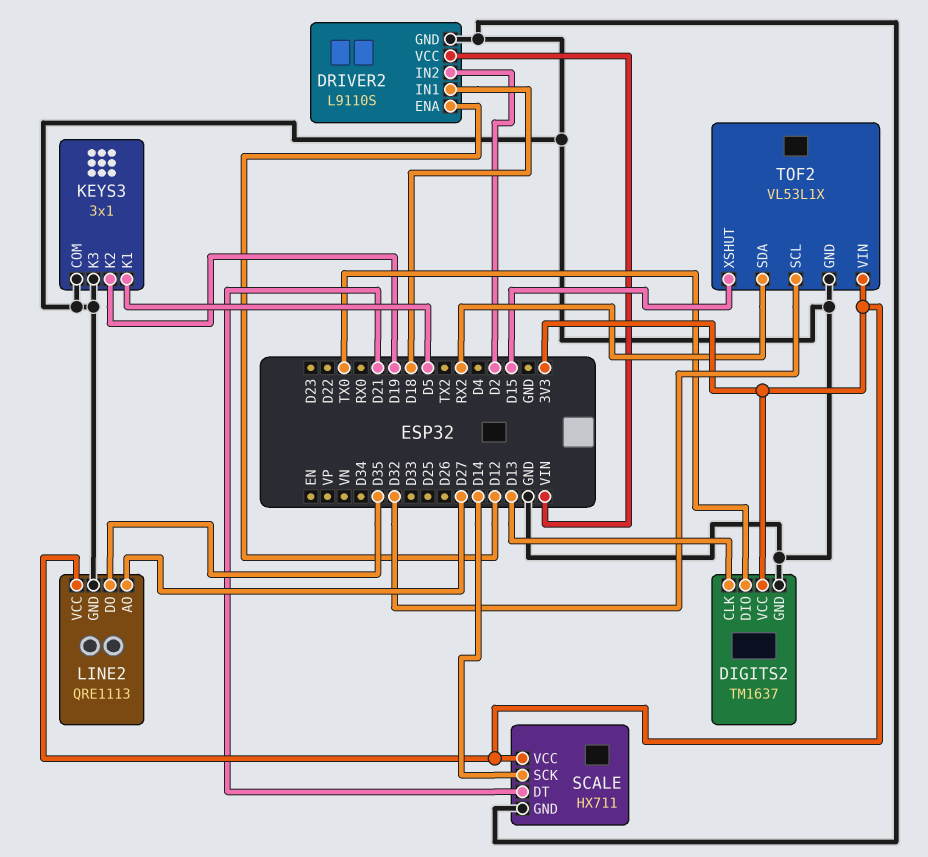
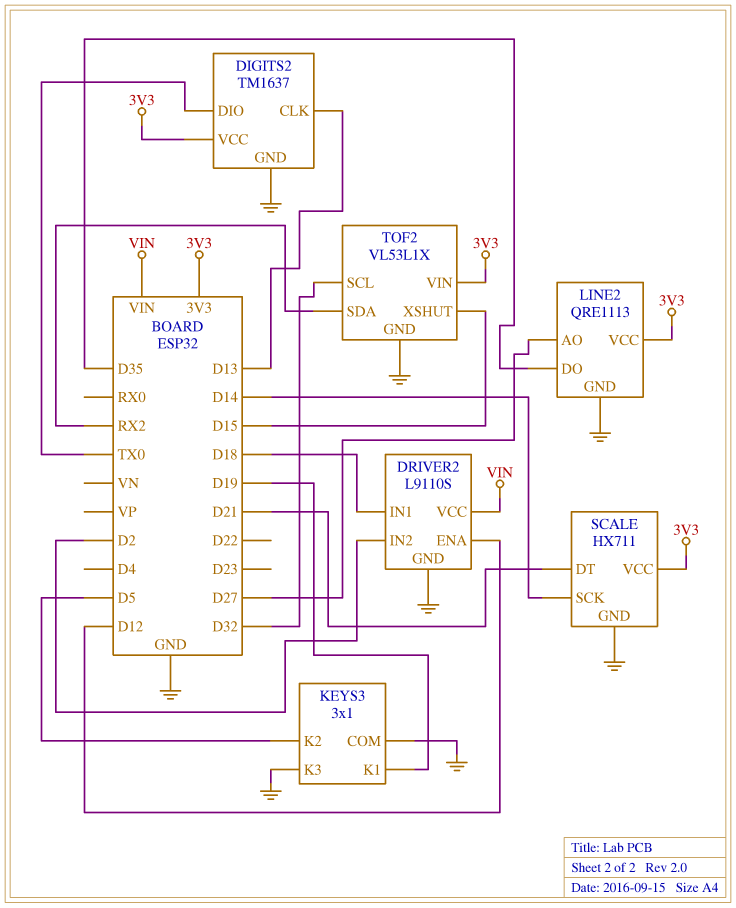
KEYS3 pin K1: D5 -> D19
KEYS3 pin K2: D19 -> D5

